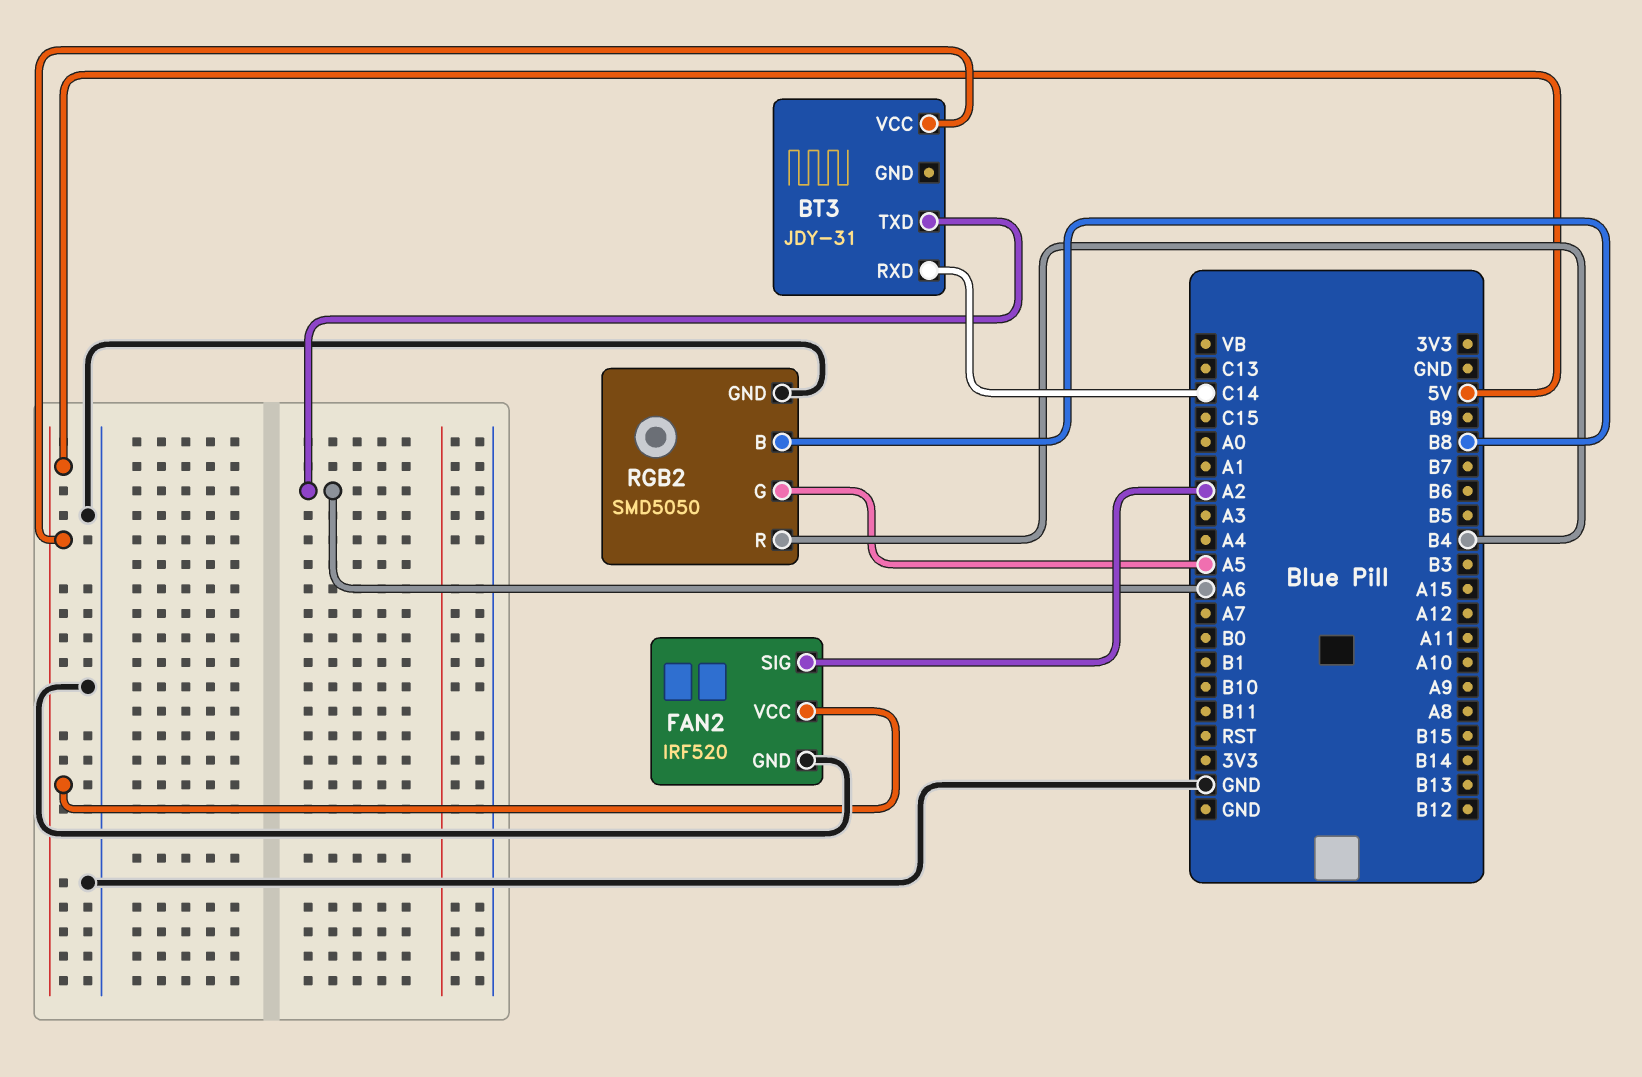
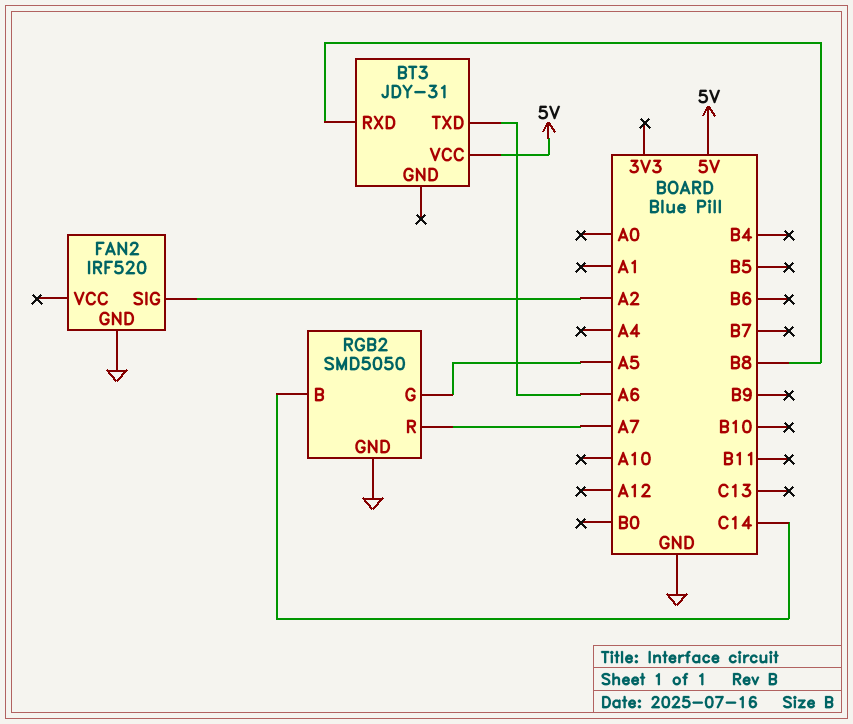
BT3 pin RXD: C14 -> B8
FAN2 pin VCC: 5V -> none
RGB2 pin B: B8 -> C14
RGB2 pin R: B4 -> A7

